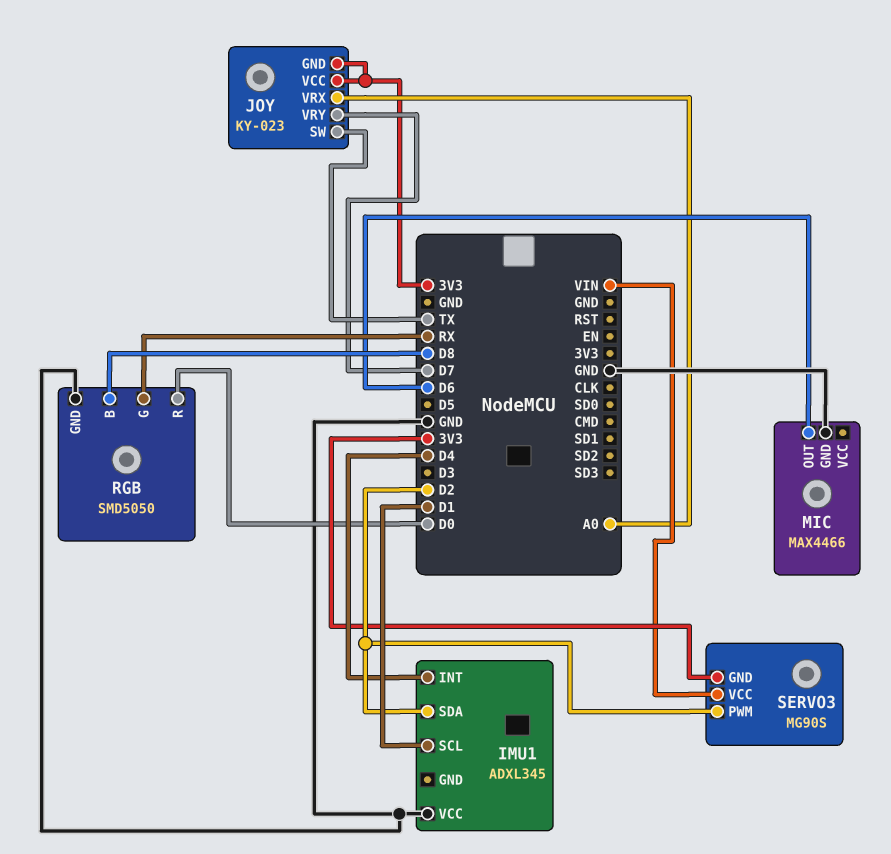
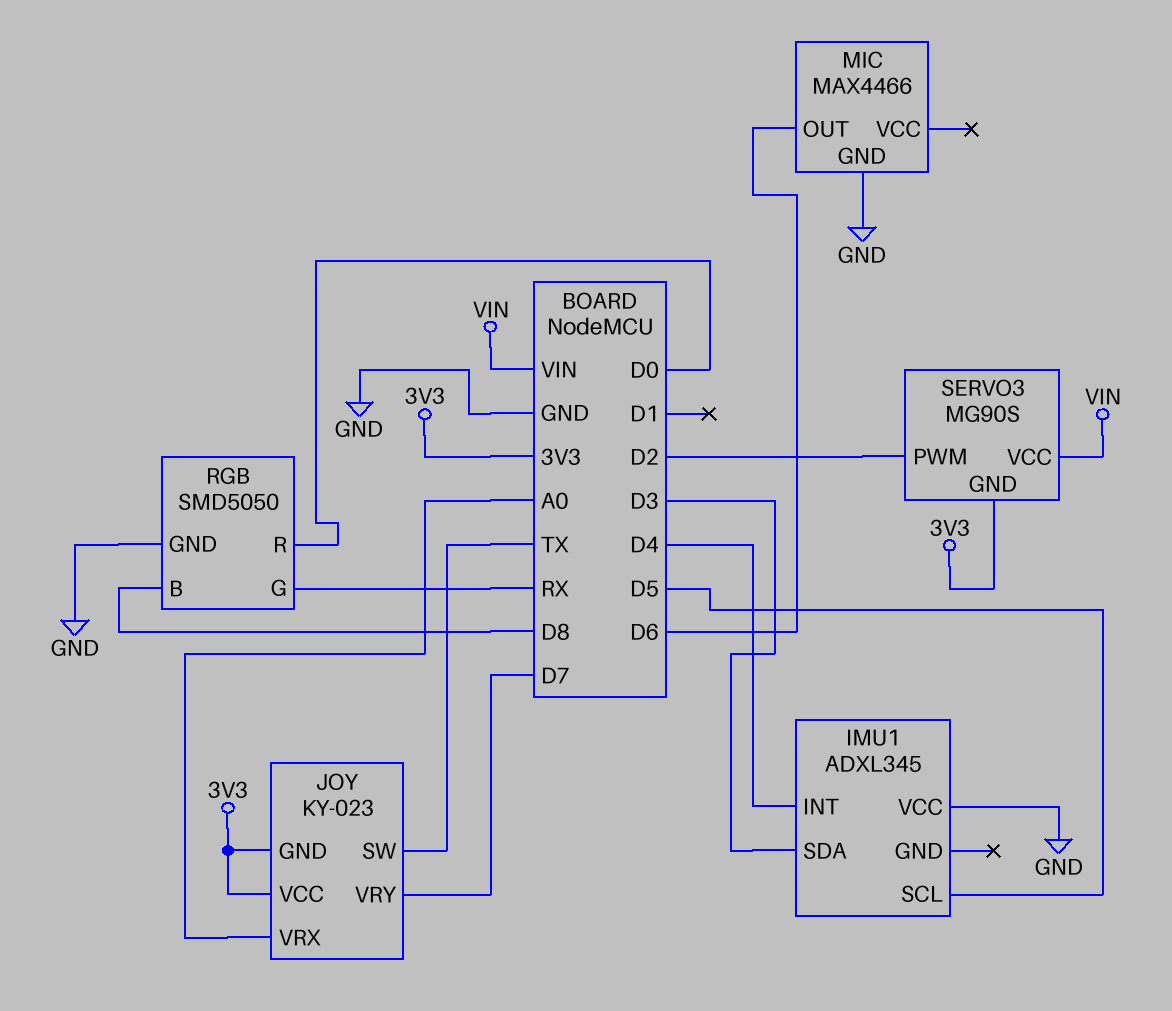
IMU1 pin SCL: D1 -> D5
IMU1 pin SDA: D2 -> D3

